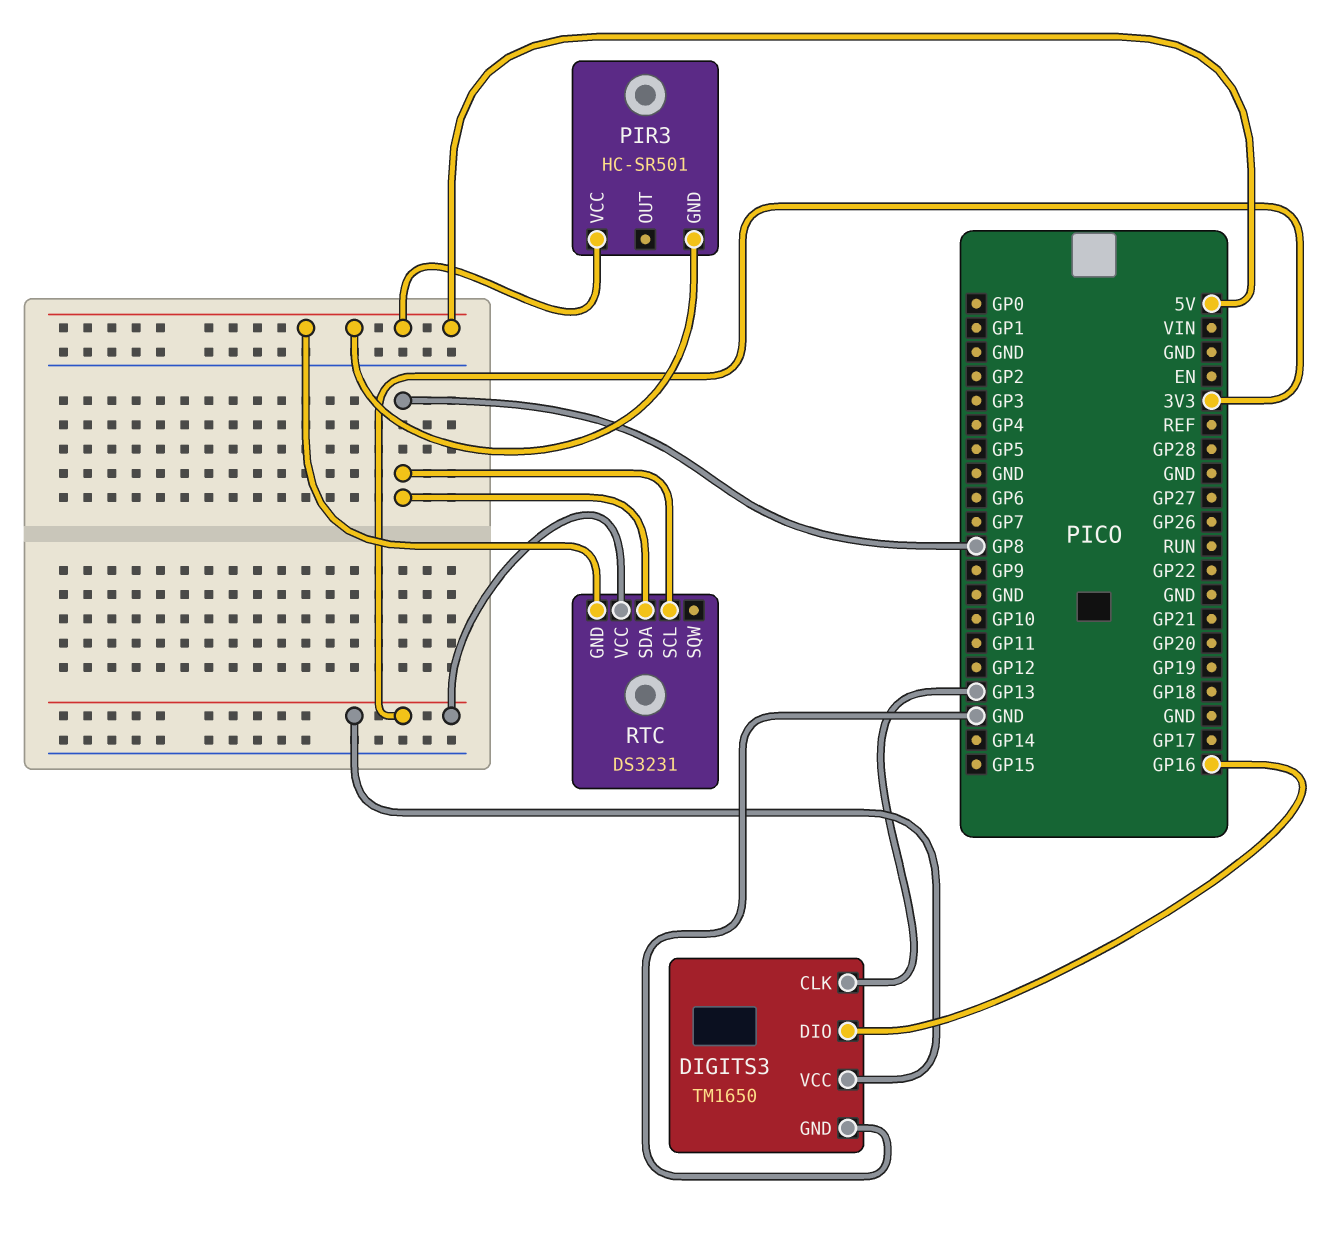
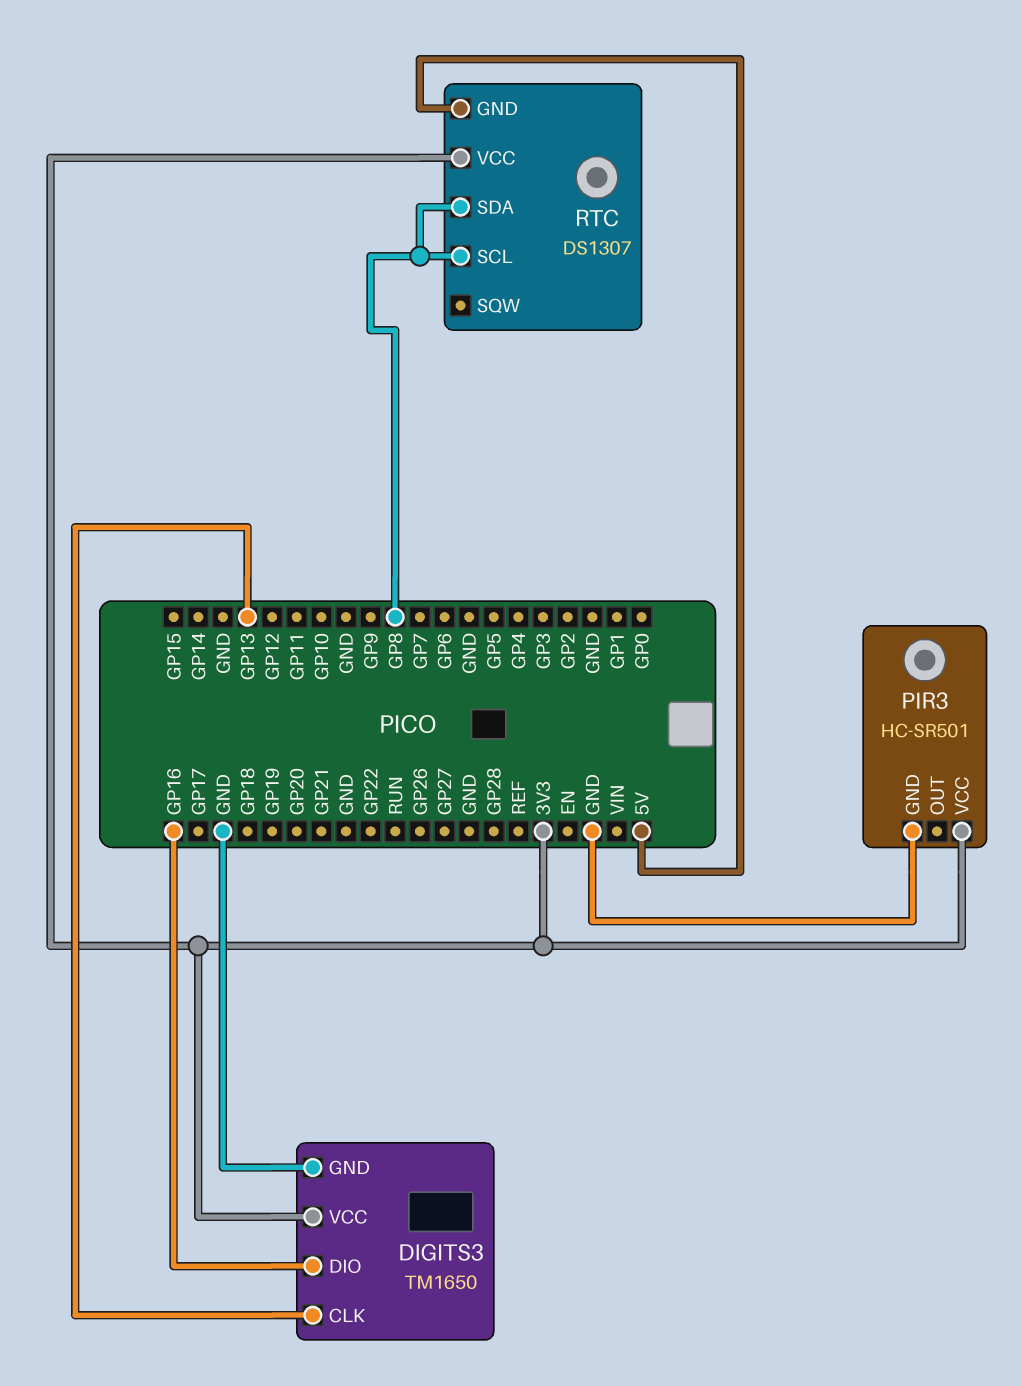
PIR3 pin GND: 5V -> GND
PIR3 pin VCC: 5V -> 3V3
RTC: DS3231 -> DS1307

